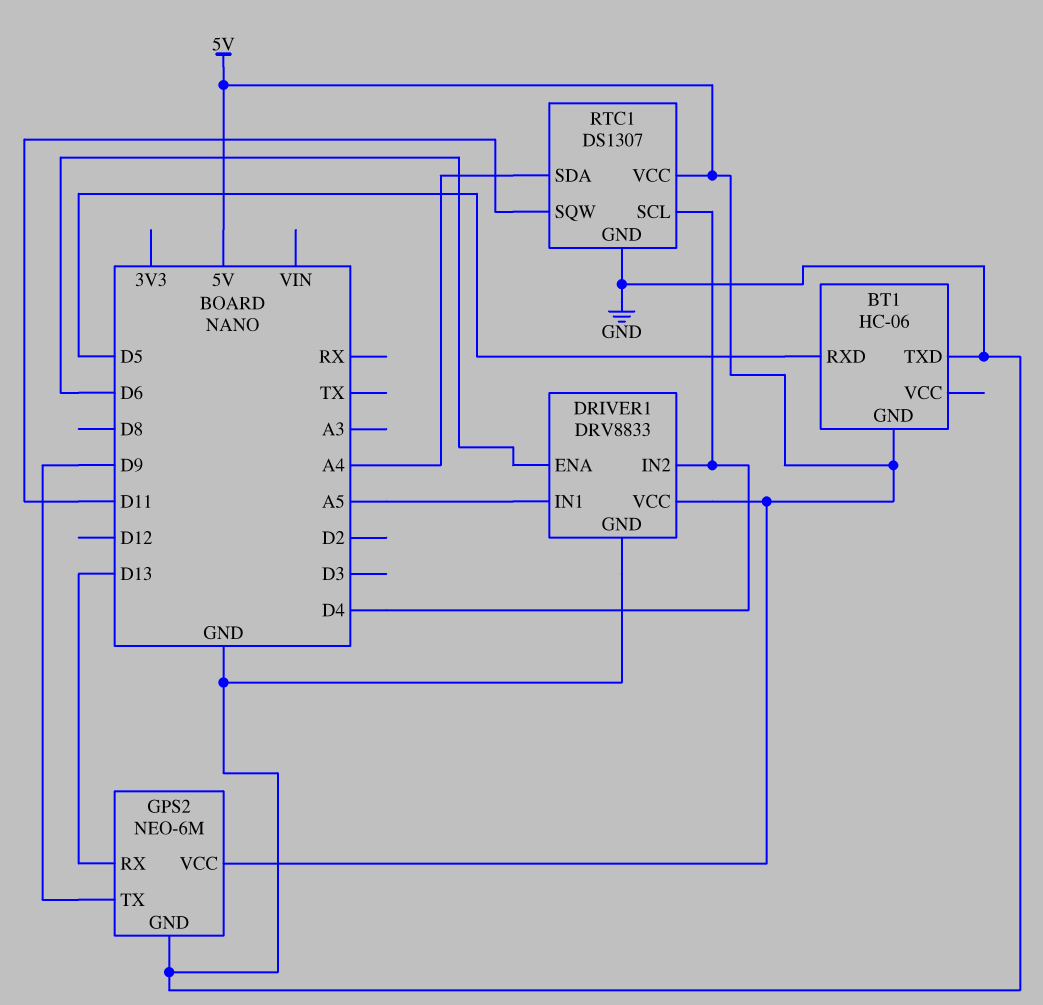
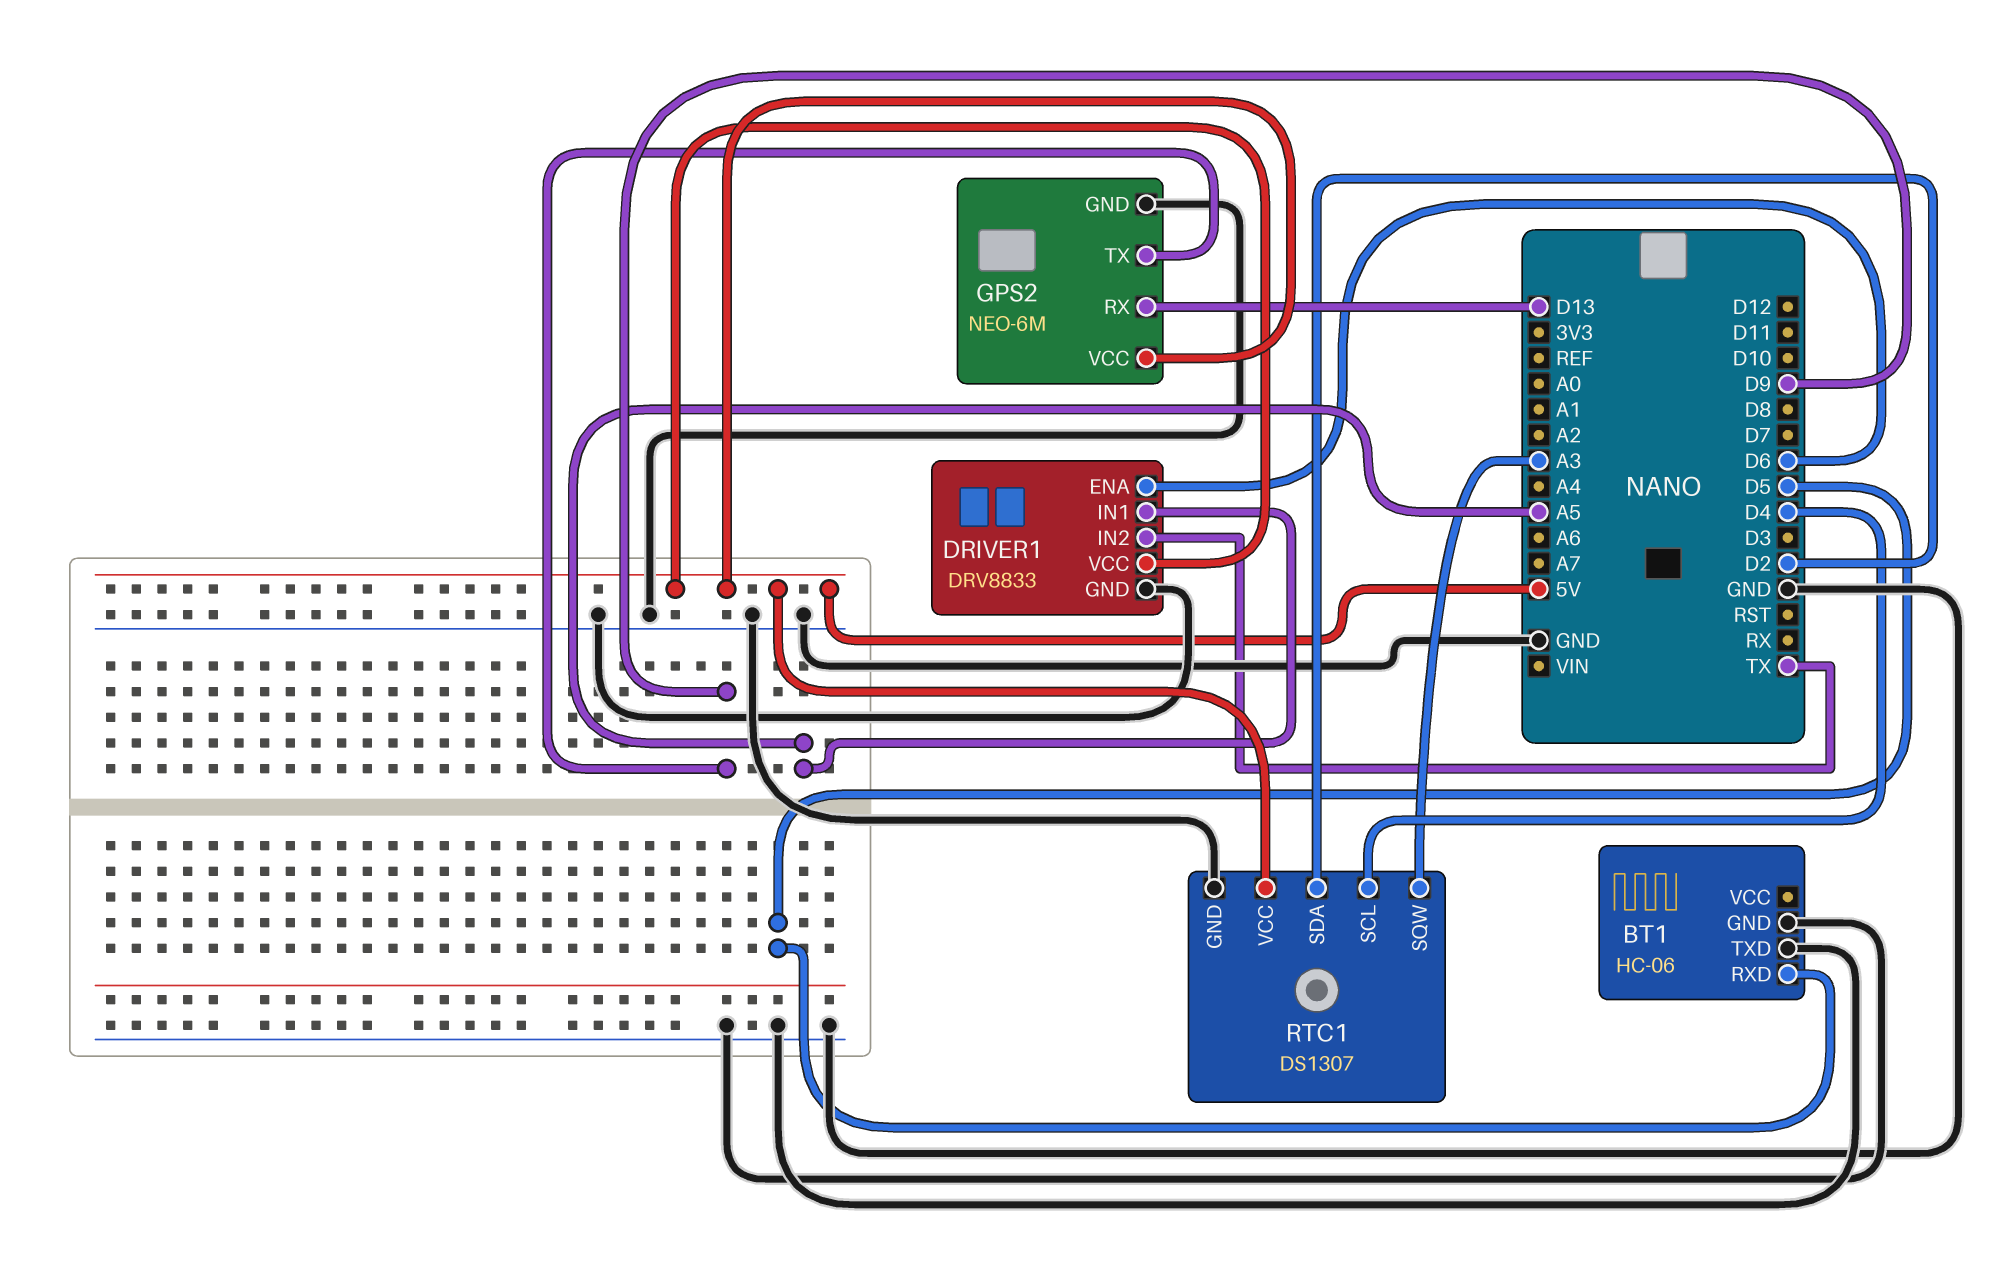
BT1 pin GND: 5V -> GND
DRIVER1 pin IN2: D4 -> TX
RTC1 pin SDA: A4 -> D2
RTC1 pin SQW: D11 -> A3

